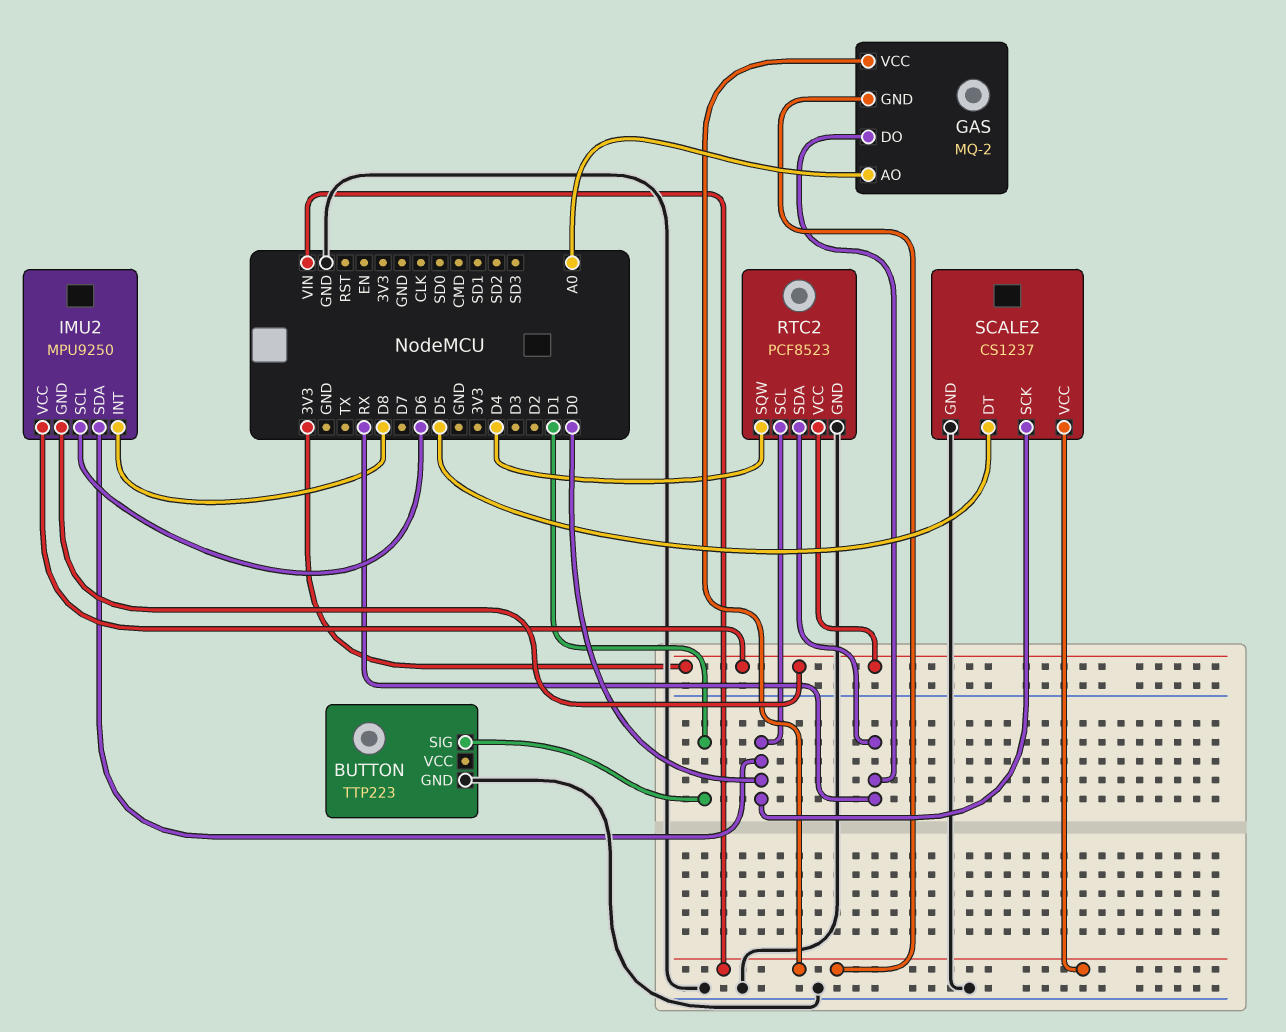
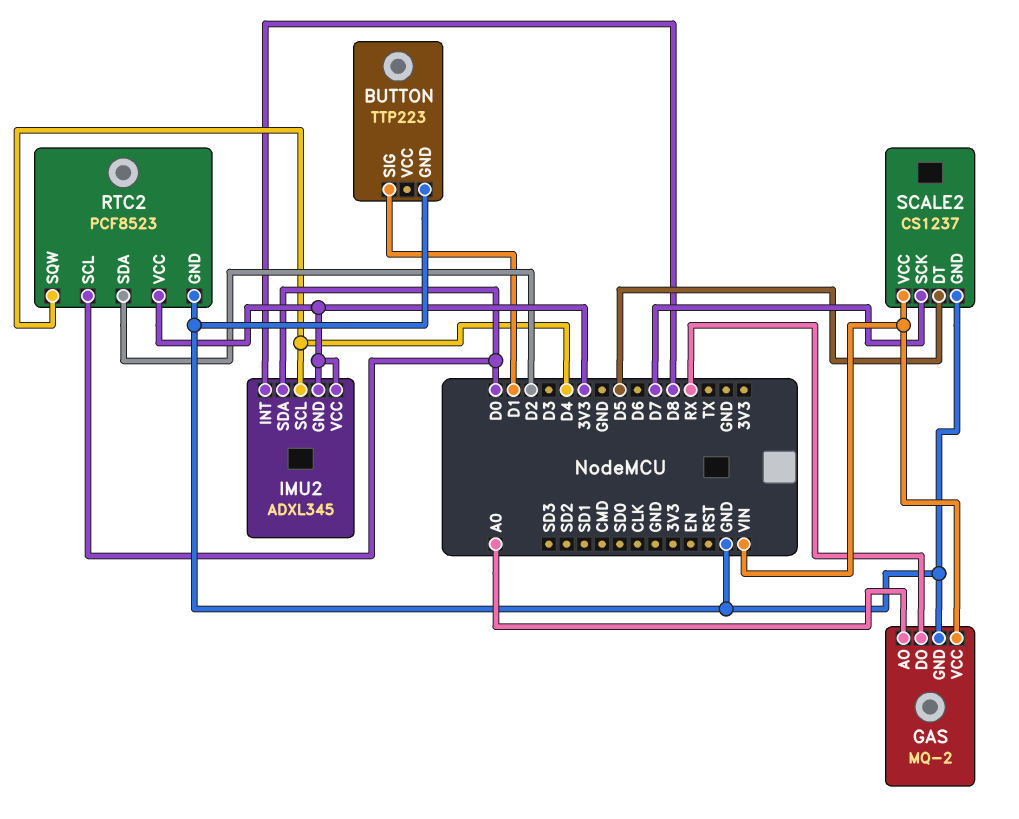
GAS pin GND: VIN -> GND
IMU2: MPU9250 -> ADXL345
IMU2 pin SCL: D6 -> D4
RTC2 pin SDA: RX -> D2
SCALE2 pin SCK: D0 -> D7

